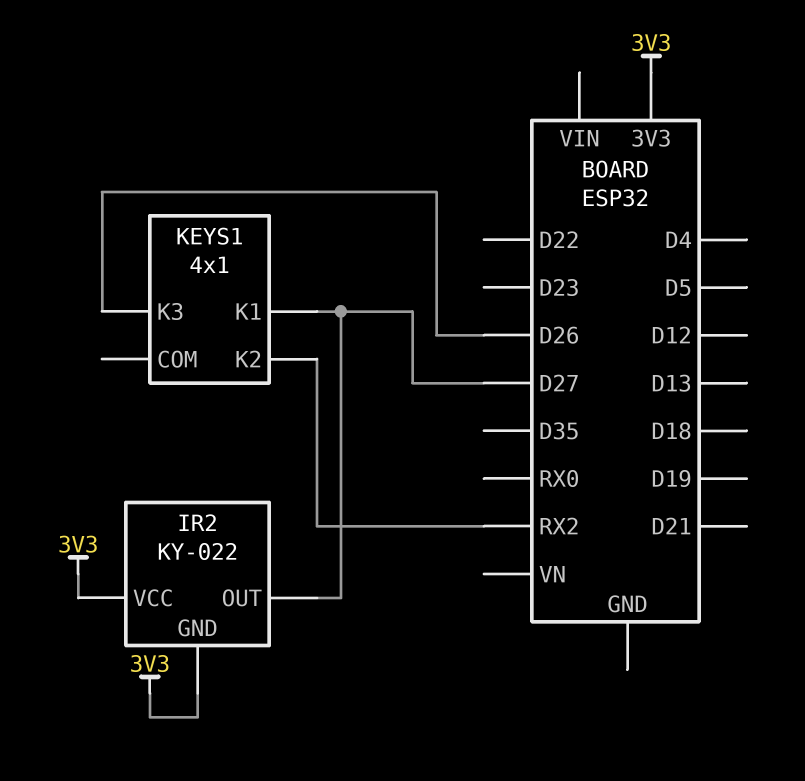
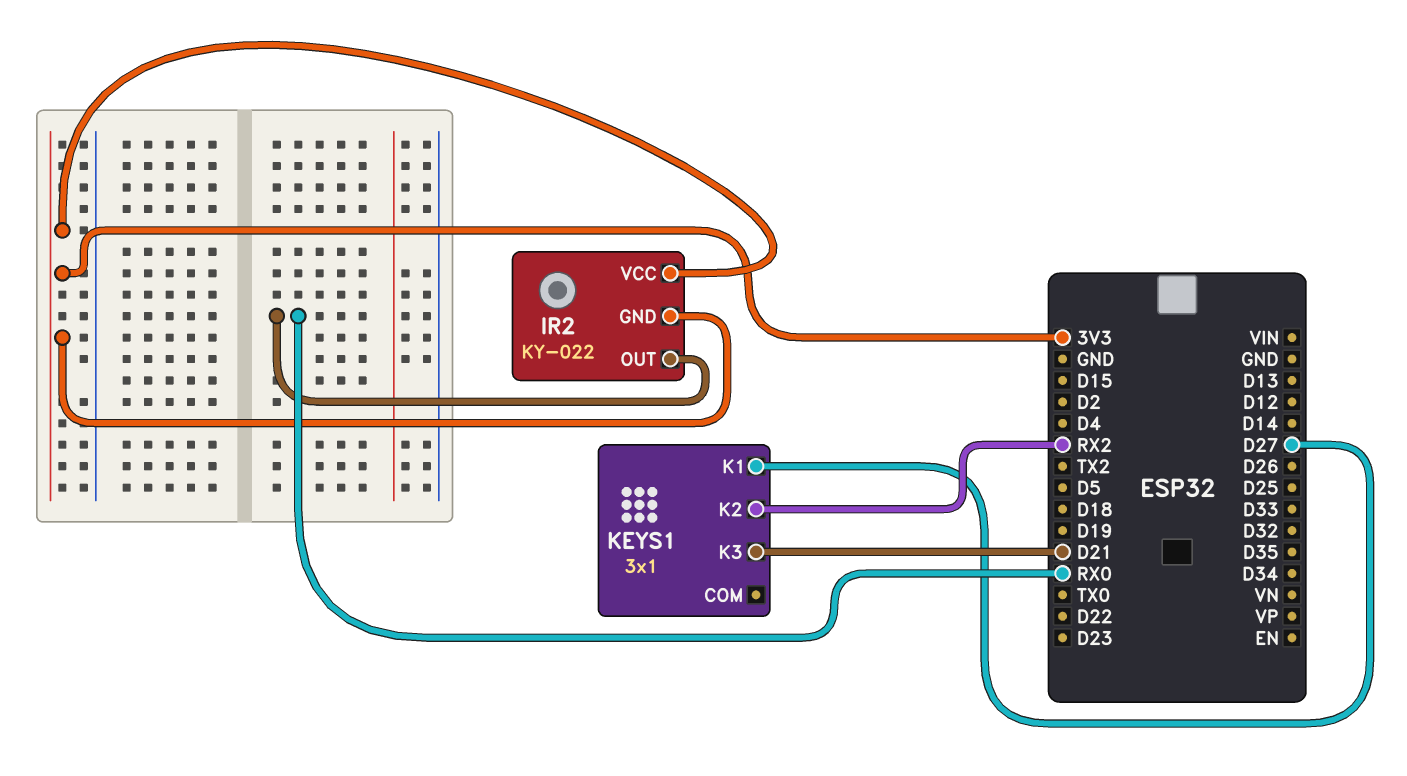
IR2 pin OUT: D27 -> RX0
KEYS1: 4x1 -> 3x1
KEYS1 pin K3: D26 -> D21

